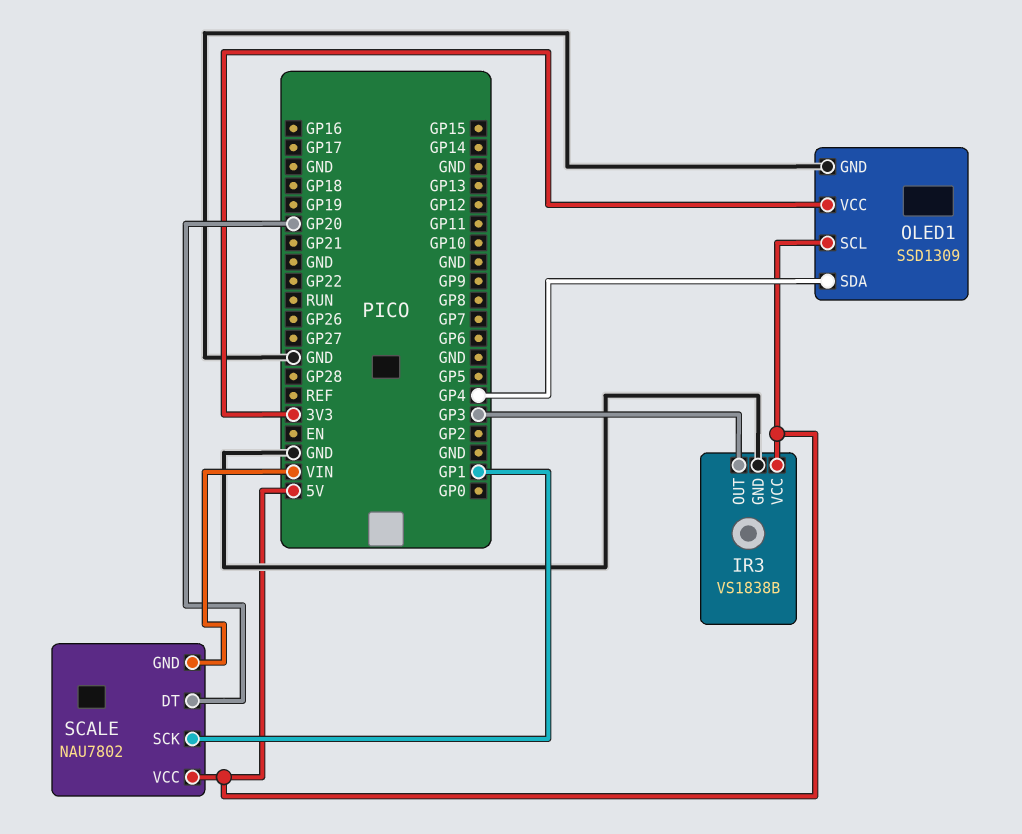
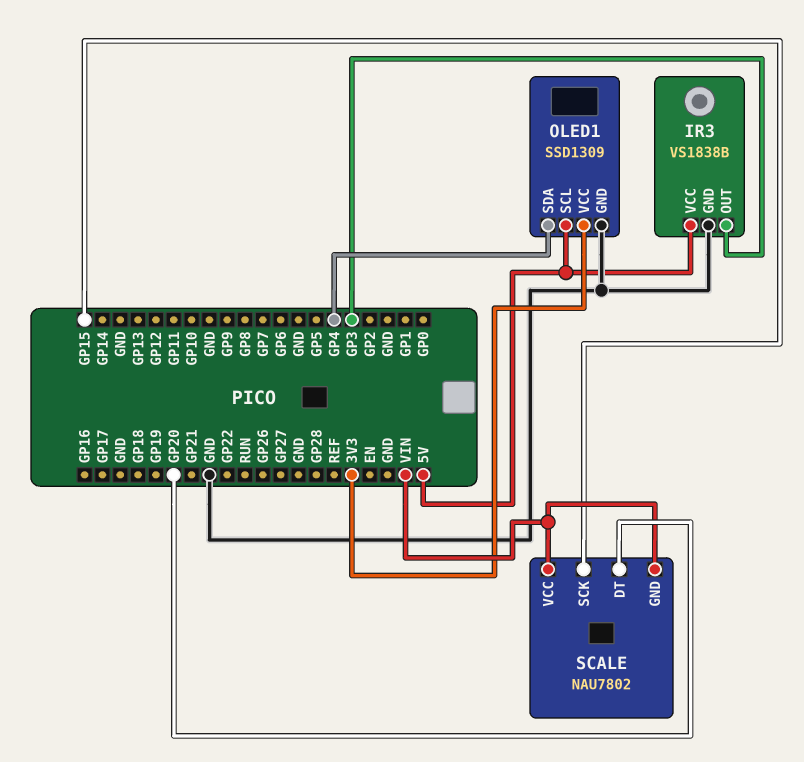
SCALE pin SCK: GP1 -> GP15
SCALE pin VCC: 5V -> VIN

